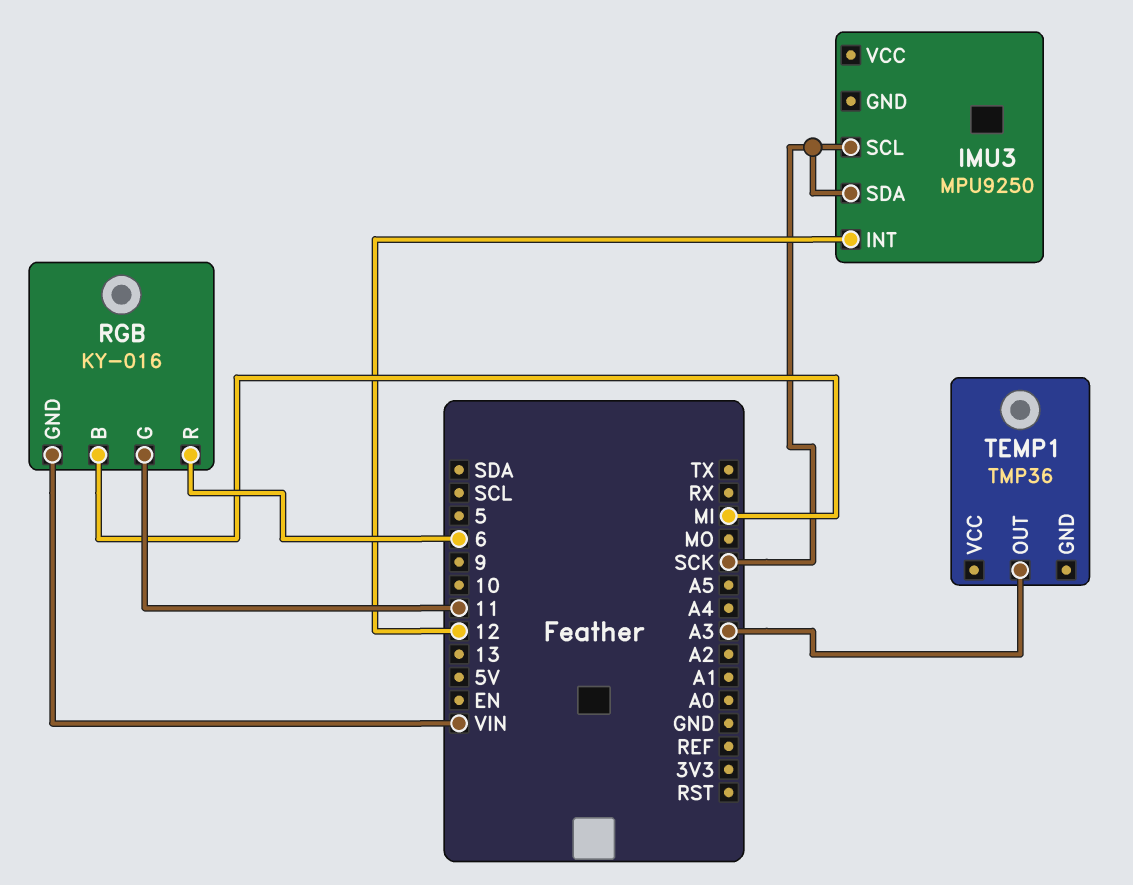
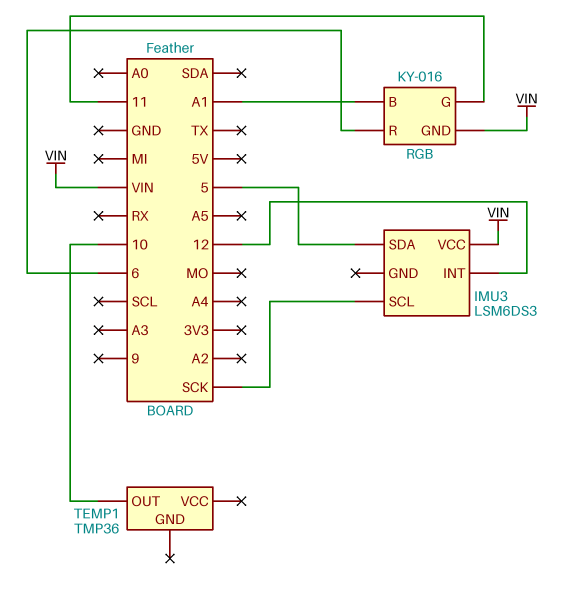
IMU3: MPU9250 -> LSM6DS3
IMU3 pin SDA: SCK -> 5
IMU3 pin VCC: none -> VIN
RGB pin B: MI -> A1
TEMP1 pin OUT: A3 -> 10

